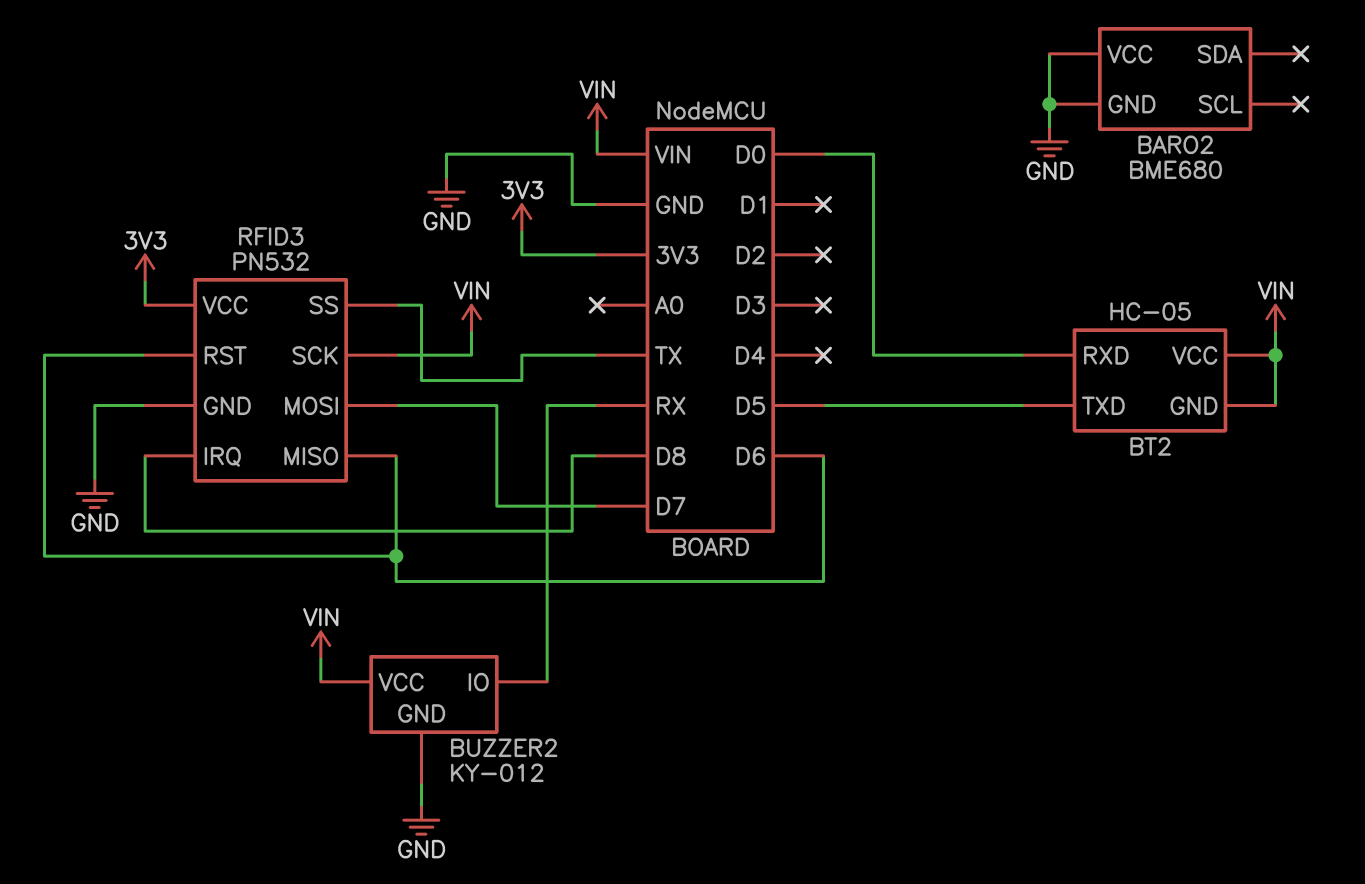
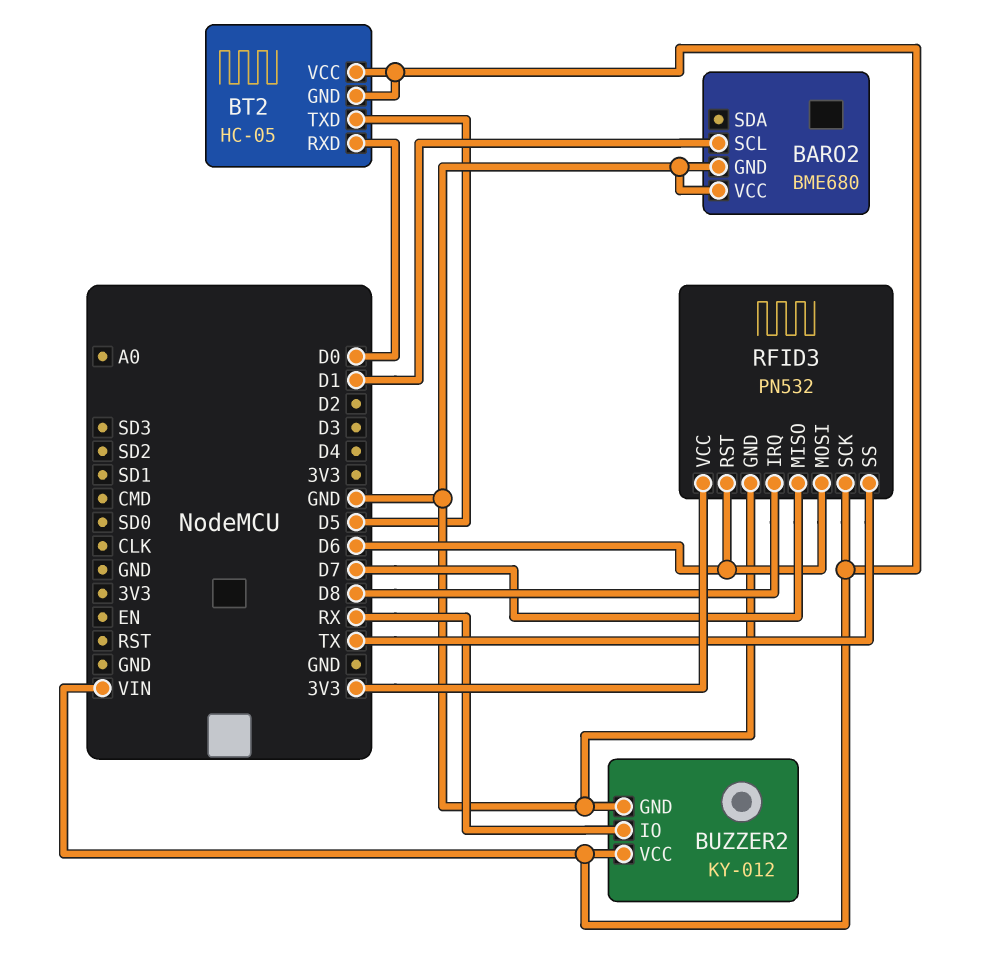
BARO2 pin SCL: none -> D1
RFID3 pin MISO: D6 -> D7
RFID3 pin MOSI: D7 -> D6

